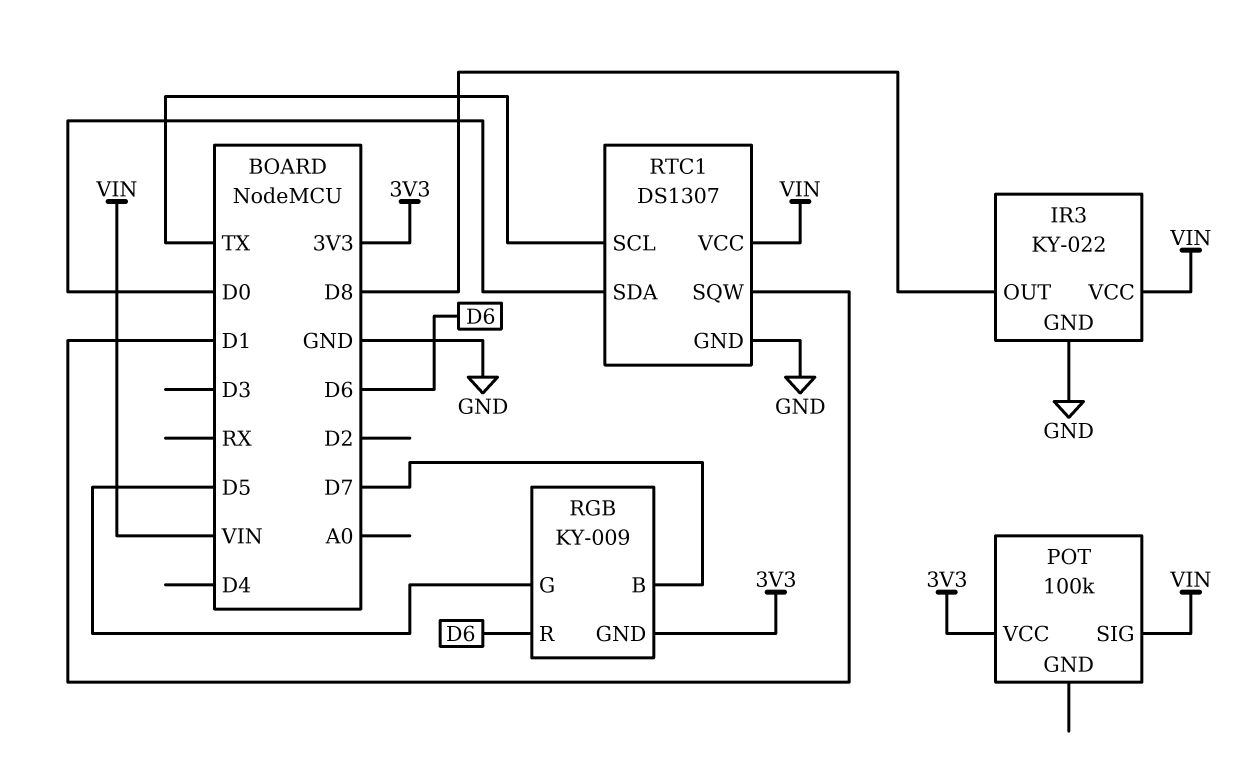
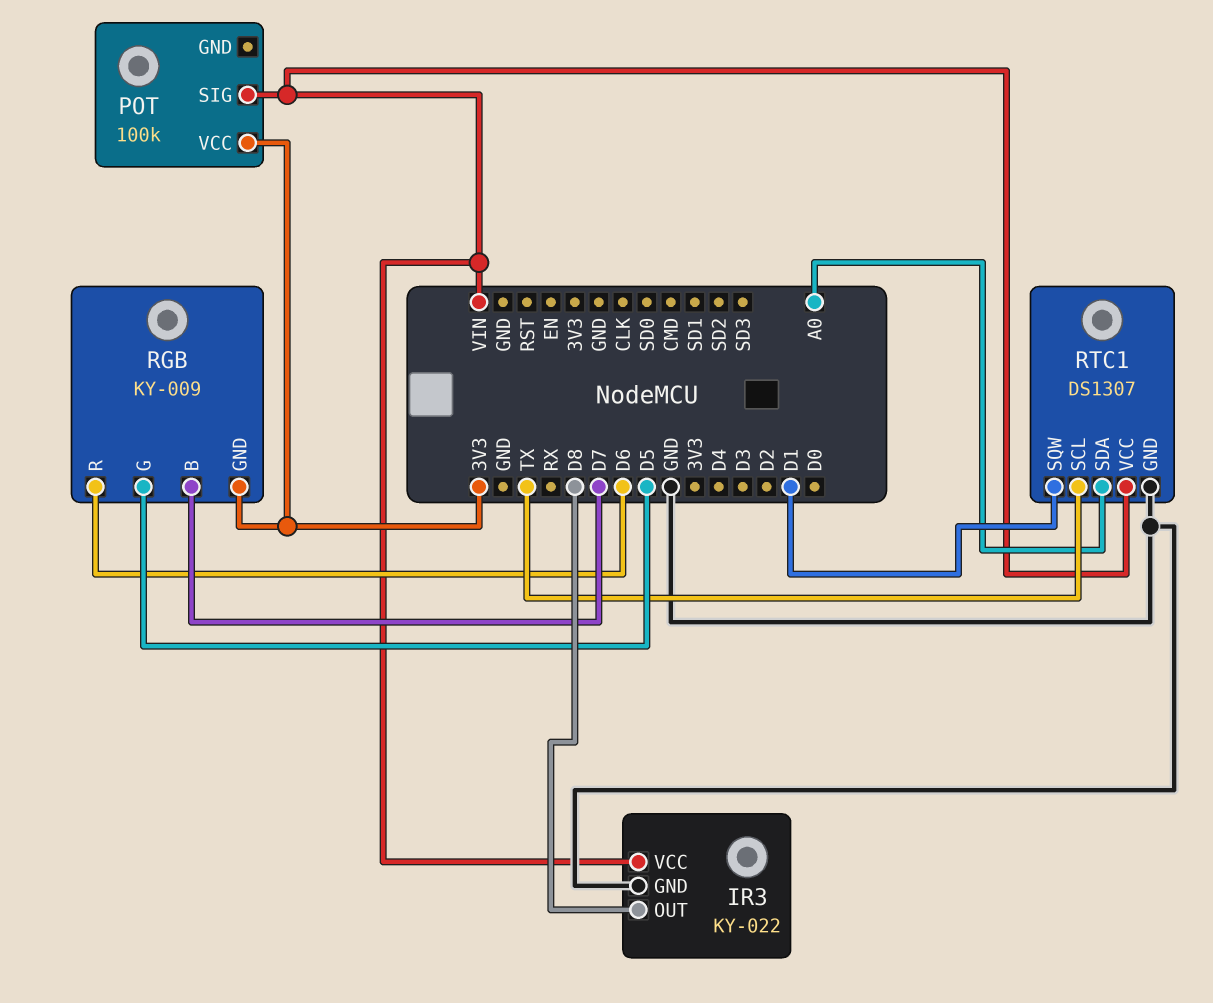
RTC1 pin SDA: D0 -> A0

